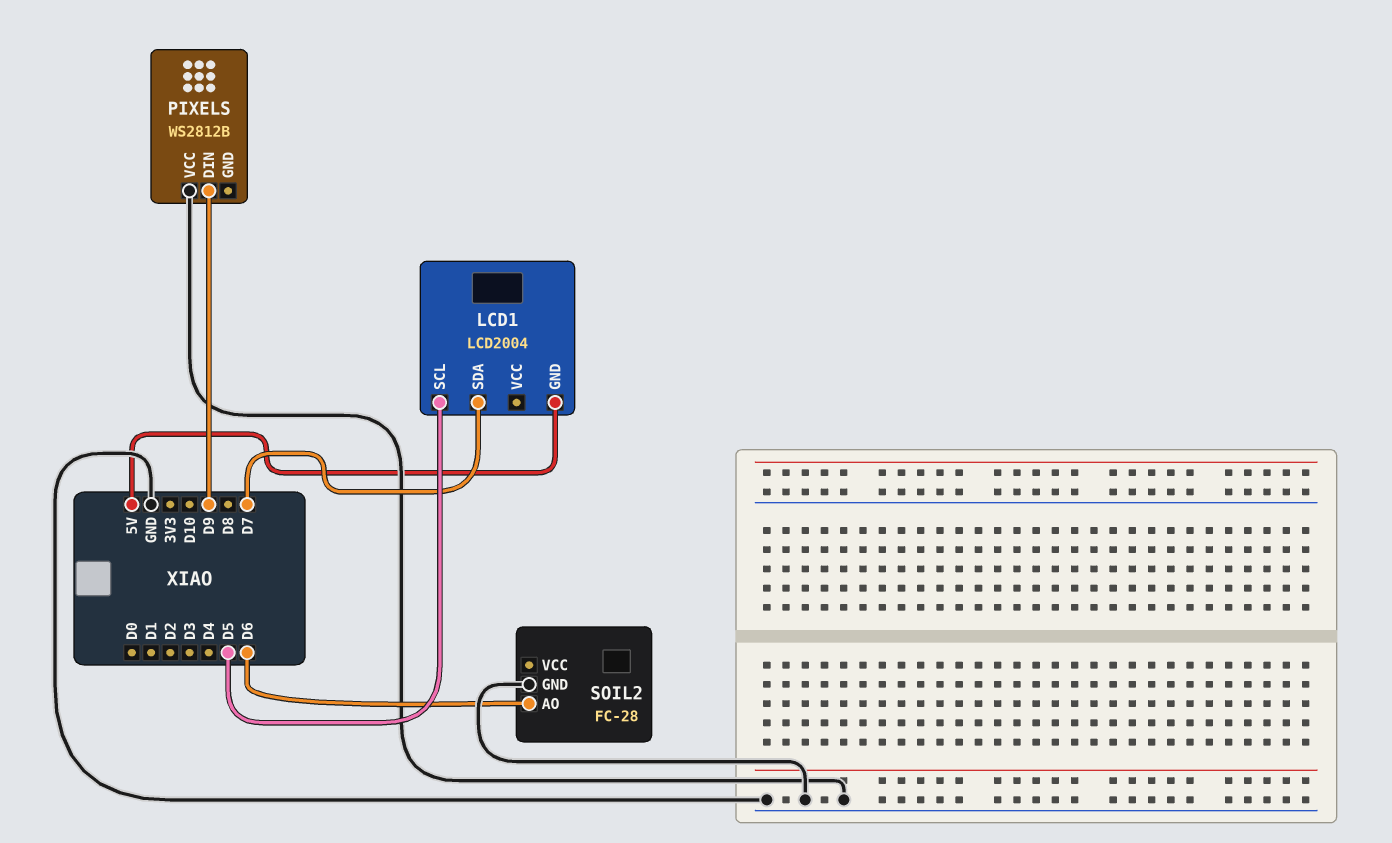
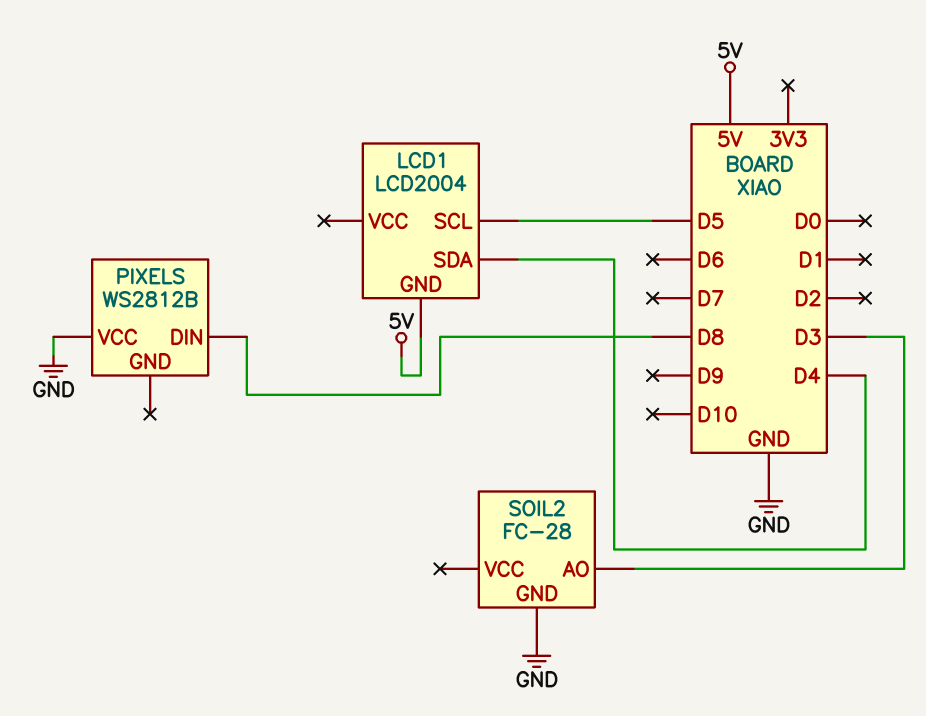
LCD1 pin SDA: D7 -> D4
PIXELS pin DIN: D9 -> D8
SOIL2 pin AO: D6 -> D3

